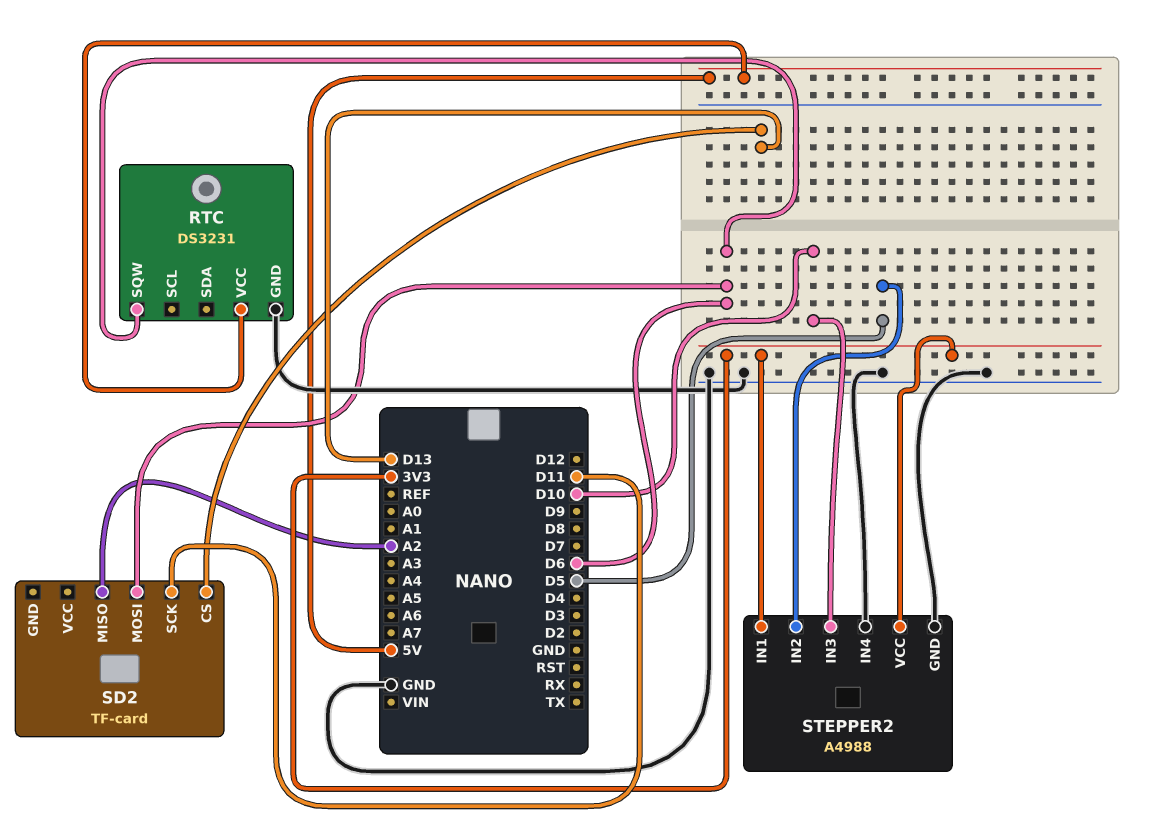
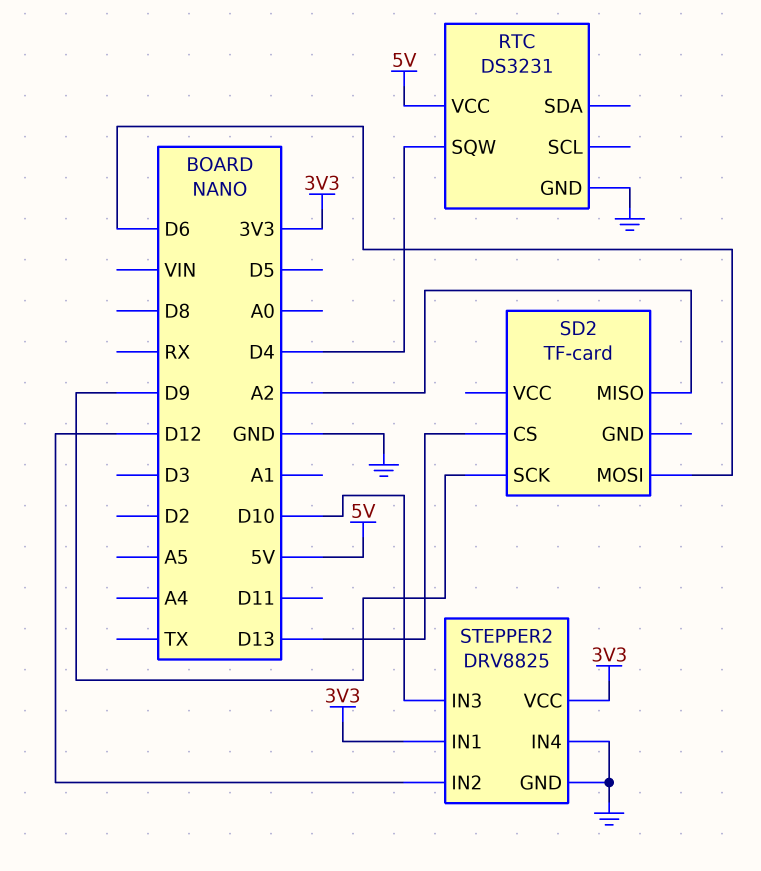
RTC pin SQW: D6 -> D4
SD2 pin SCK: D11 -> D9
STEPPER2: A4988 -> DRV8825
STEPPER2 pin IN2: D5 -> D12

